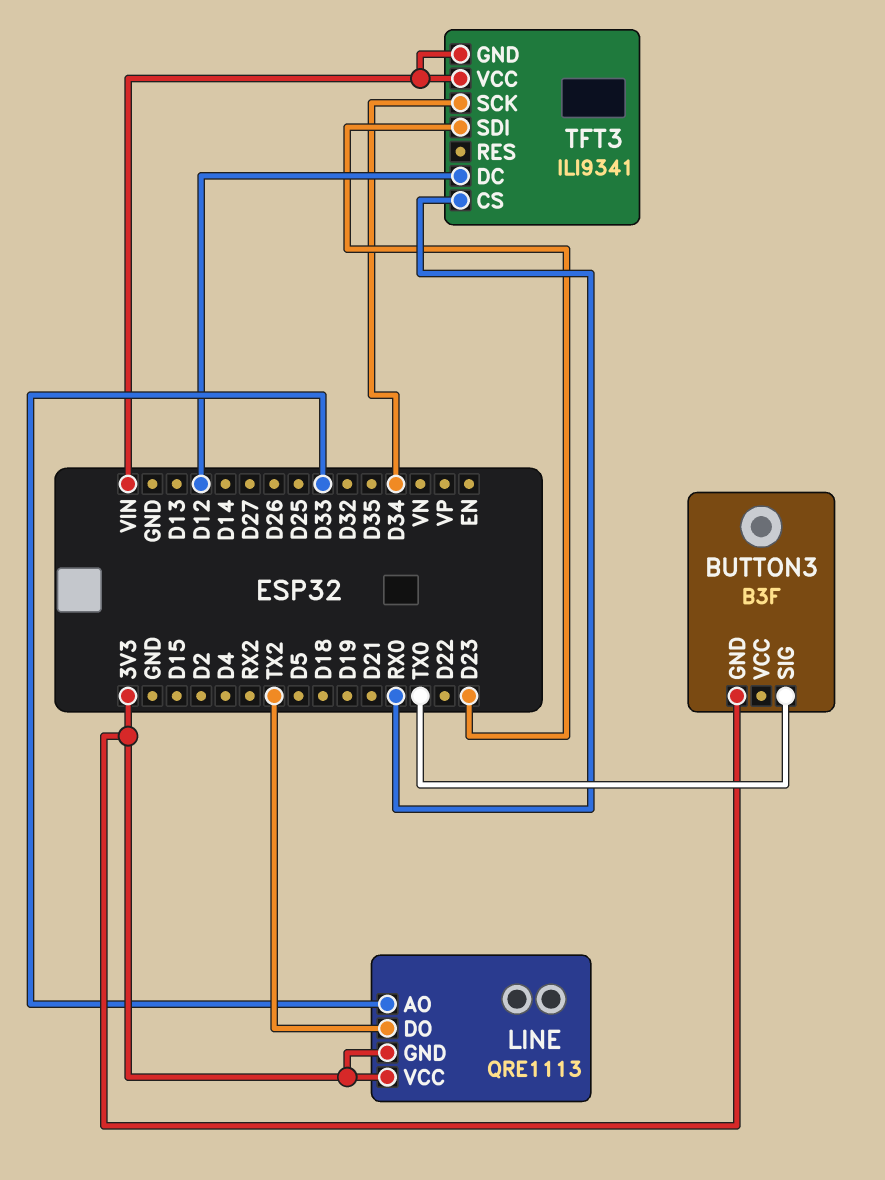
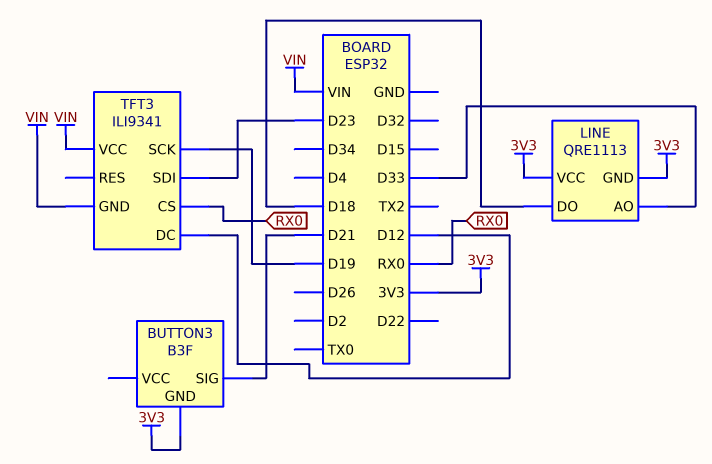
BUTTON3 pin SIG: TX0 -> D21
LINE pin DO: TX2 -> D18
TFT3 pin SCK: D34 -> D19

